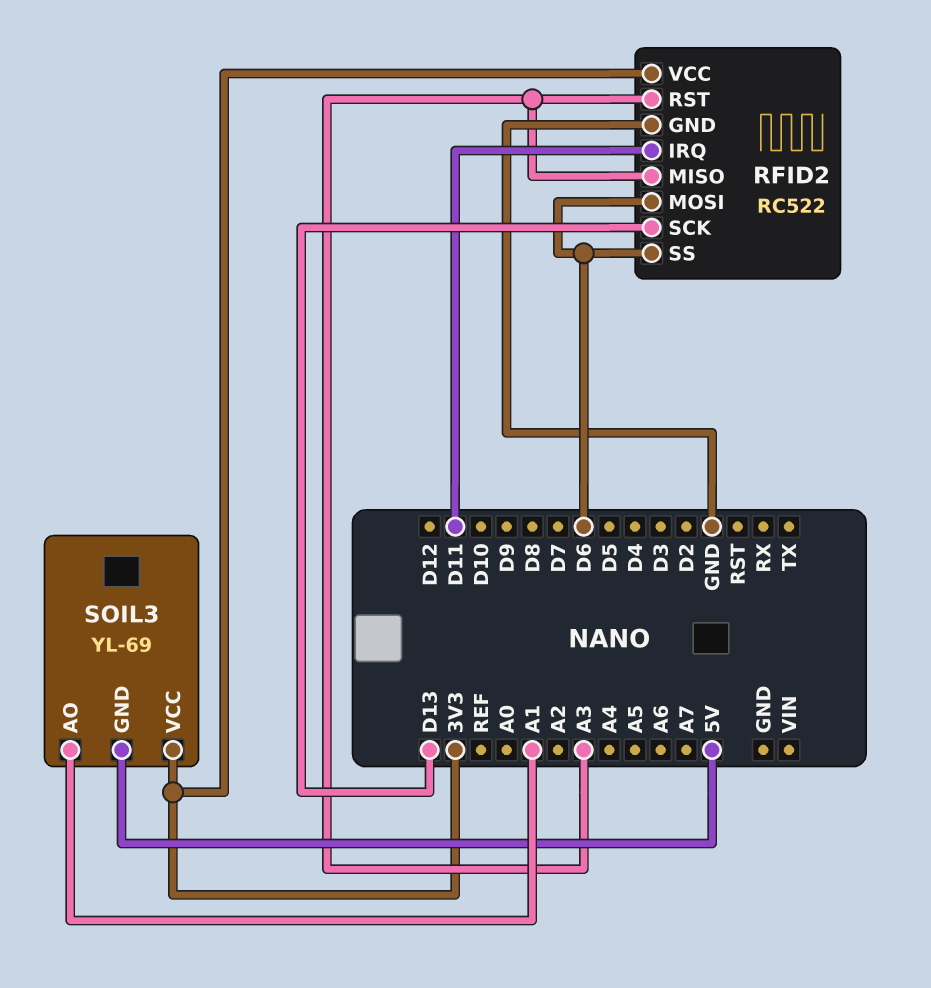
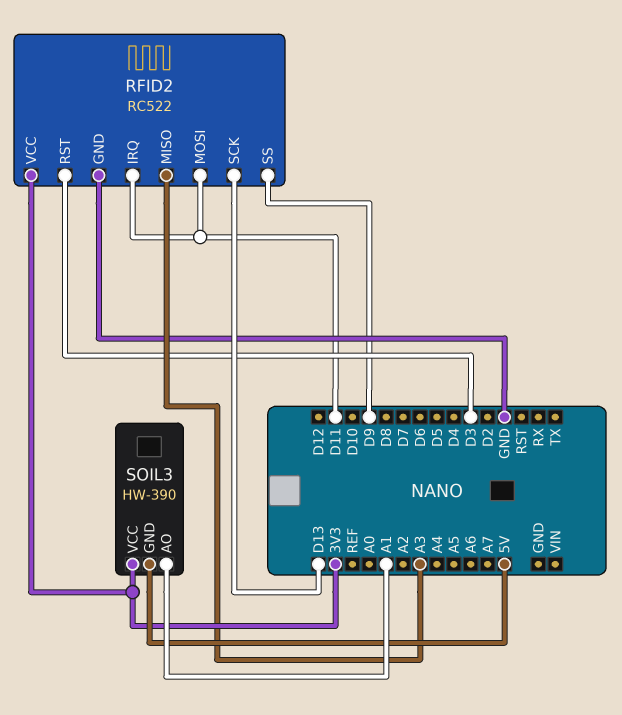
RFID2 pin MOSI: D6 -> D11
RFID2 pin RST: A3 -> D3
RFID2 pin SS: D6 -> D9
SOIL3: YL-69 -> HW-390

